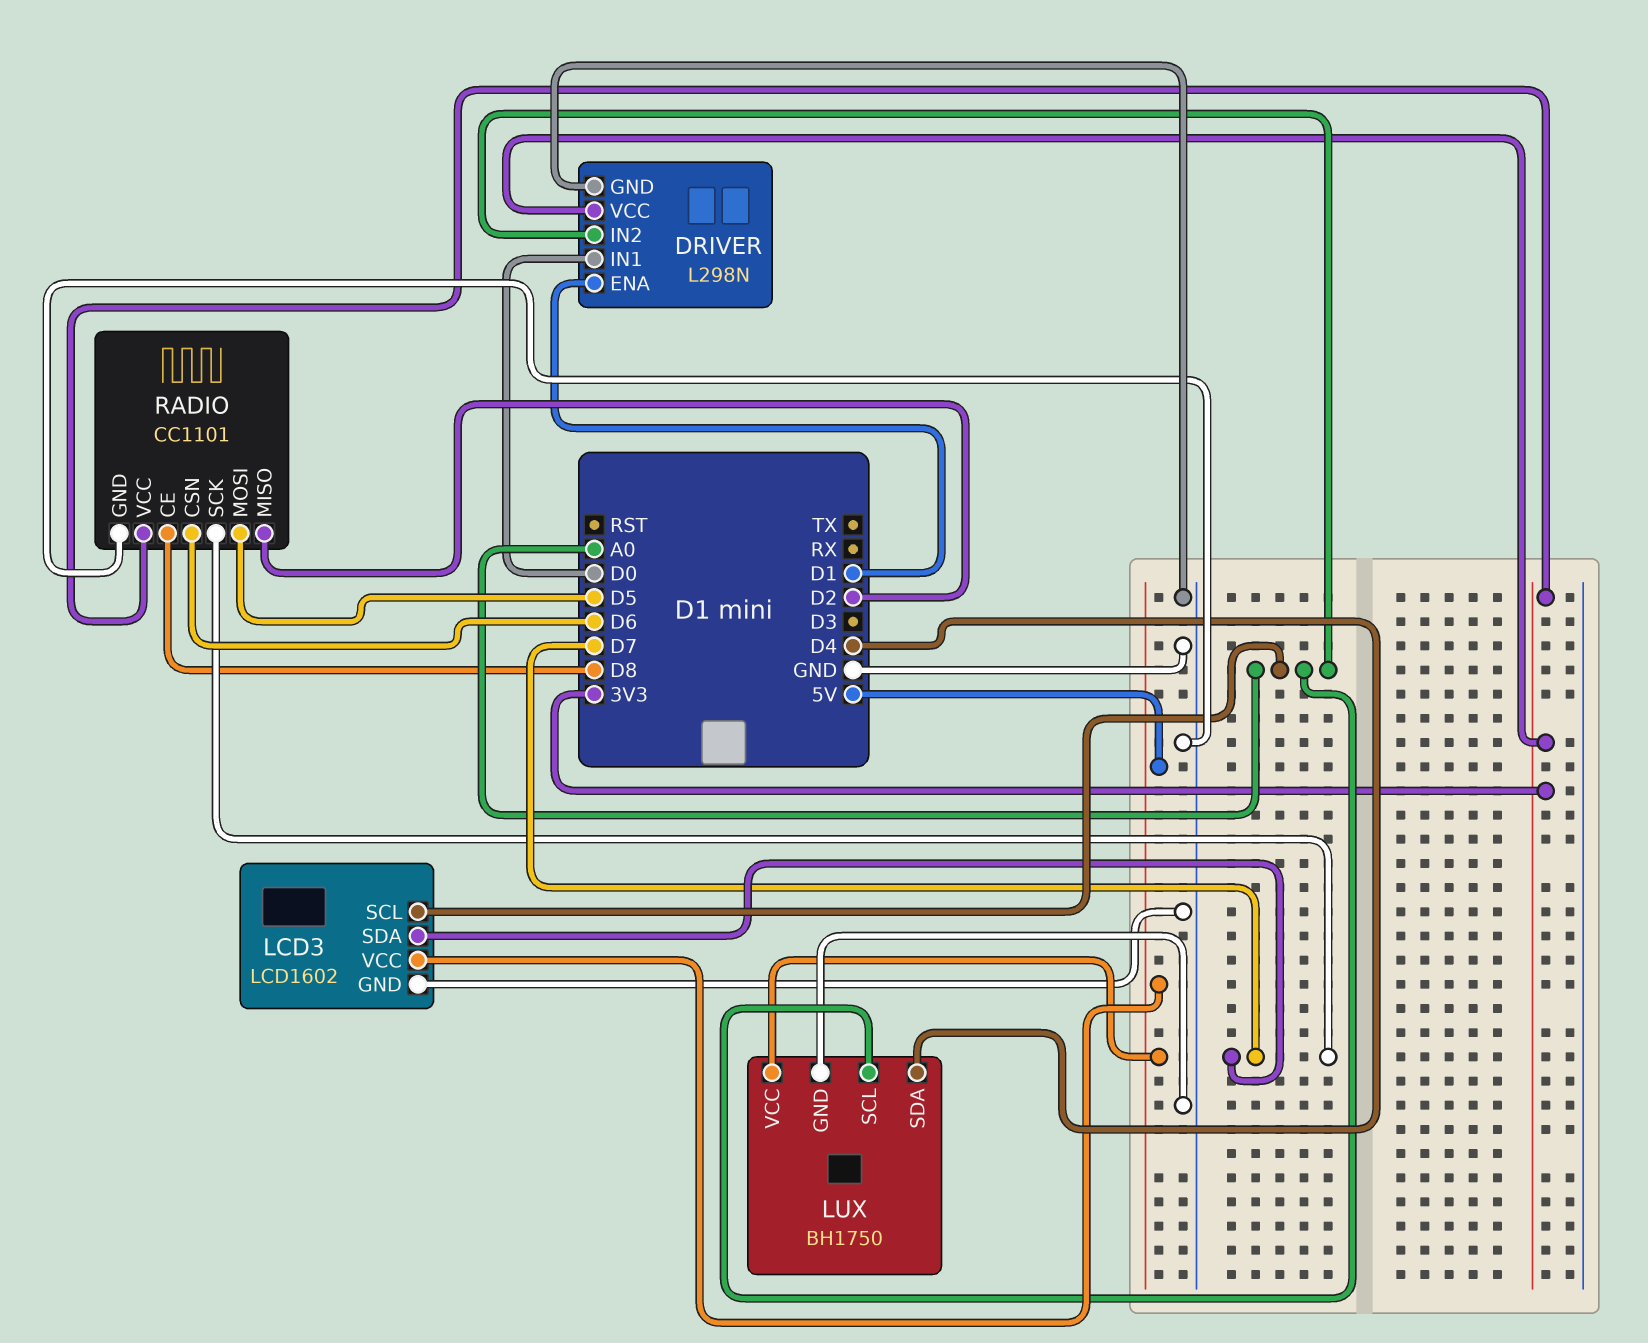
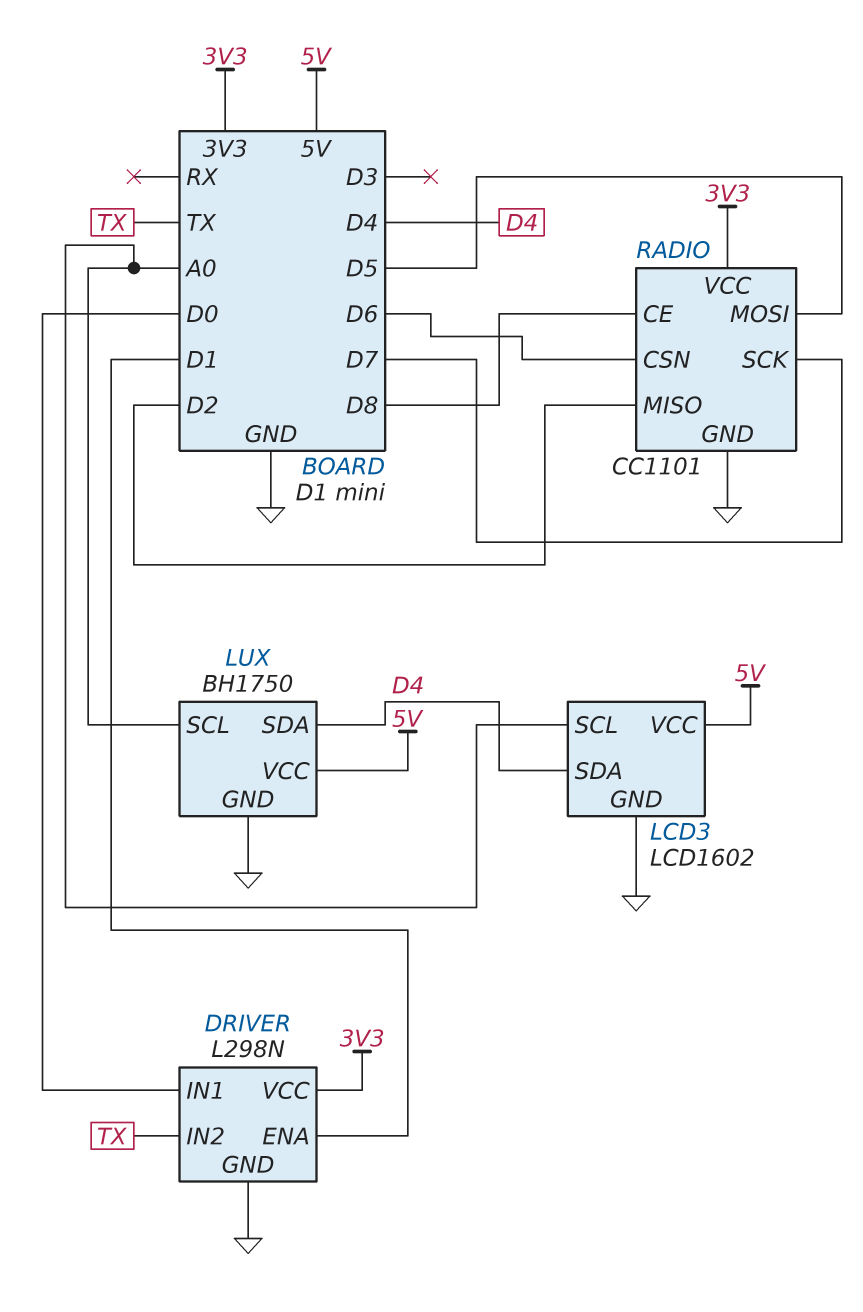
DRIVER pin IN2: A0 -> TX
LCD3 pin SDA: D7 -> D4

